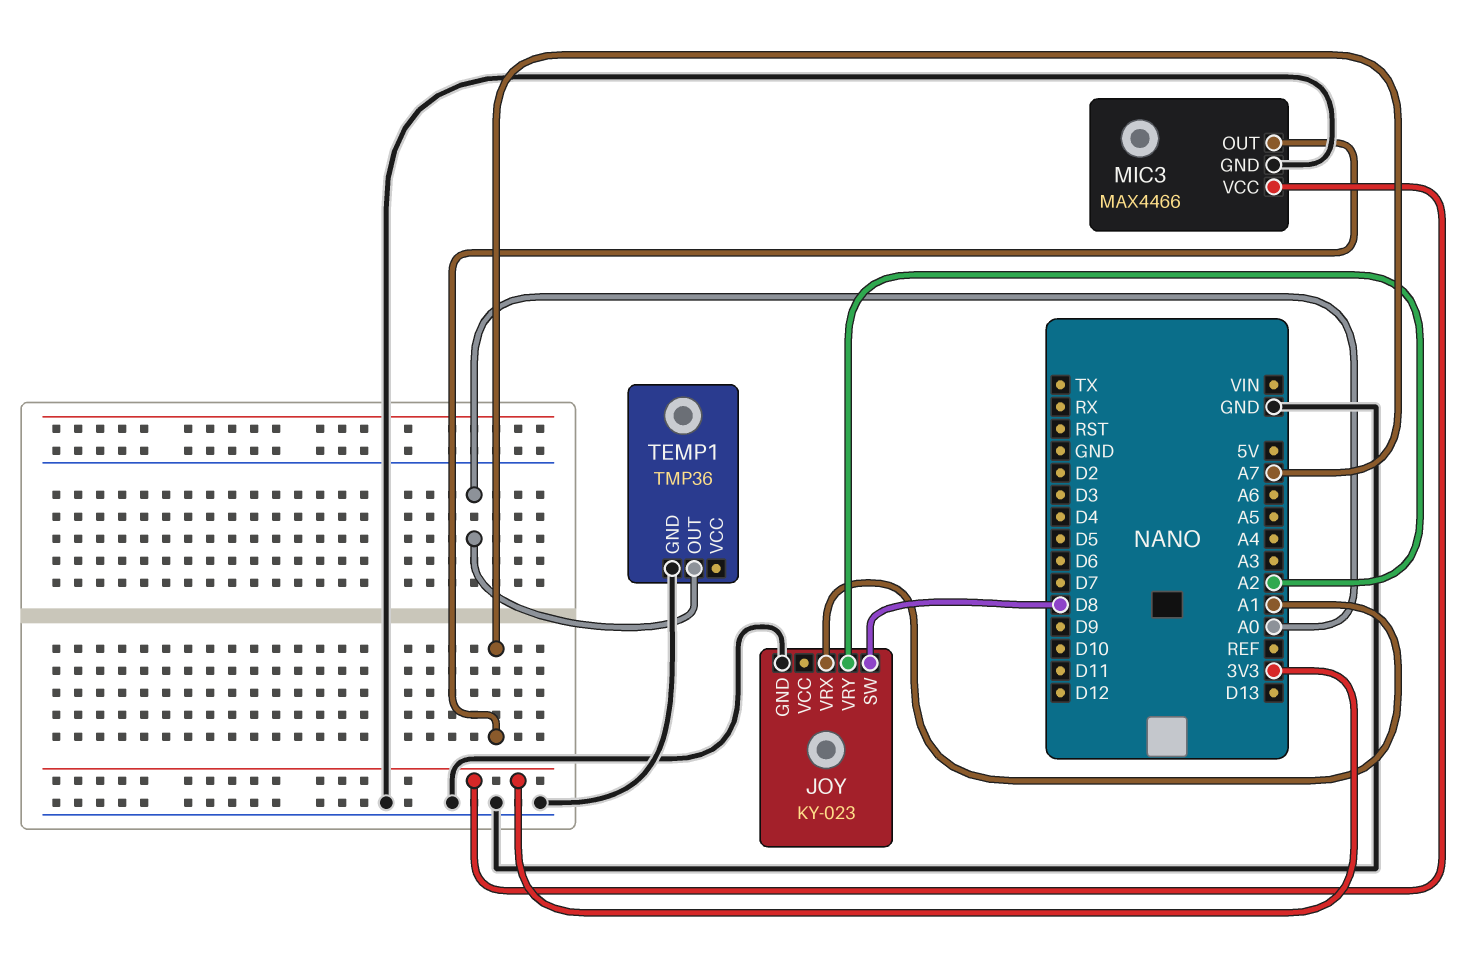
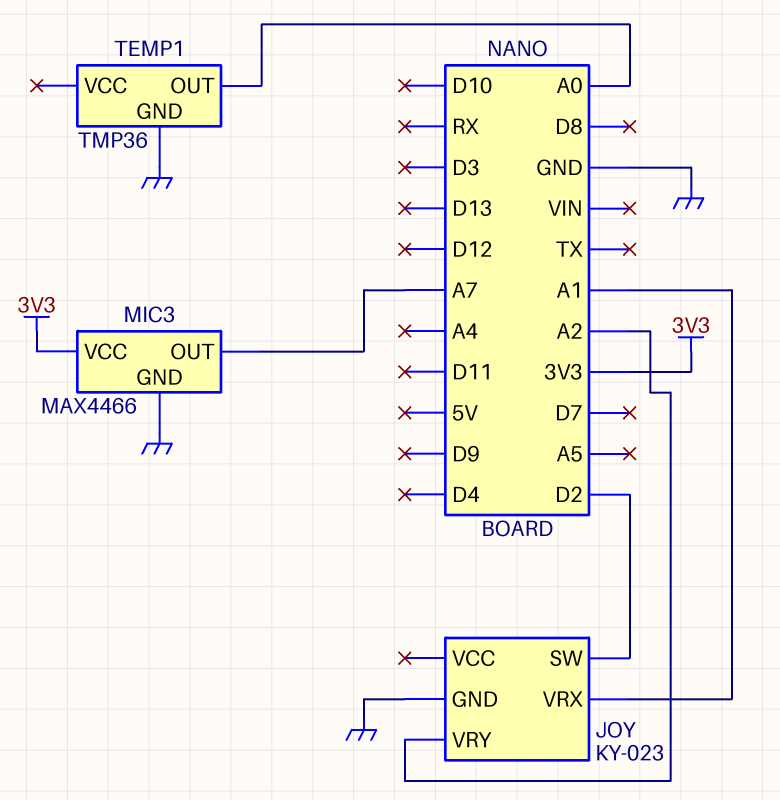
JOY pin SW: D8 -> D2

